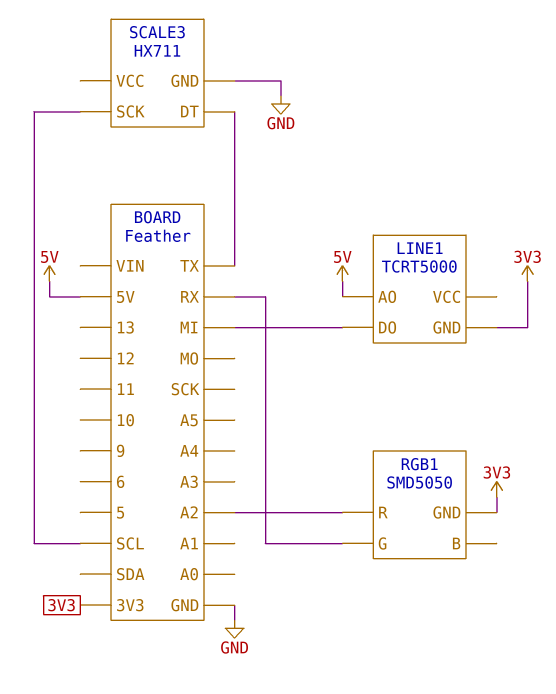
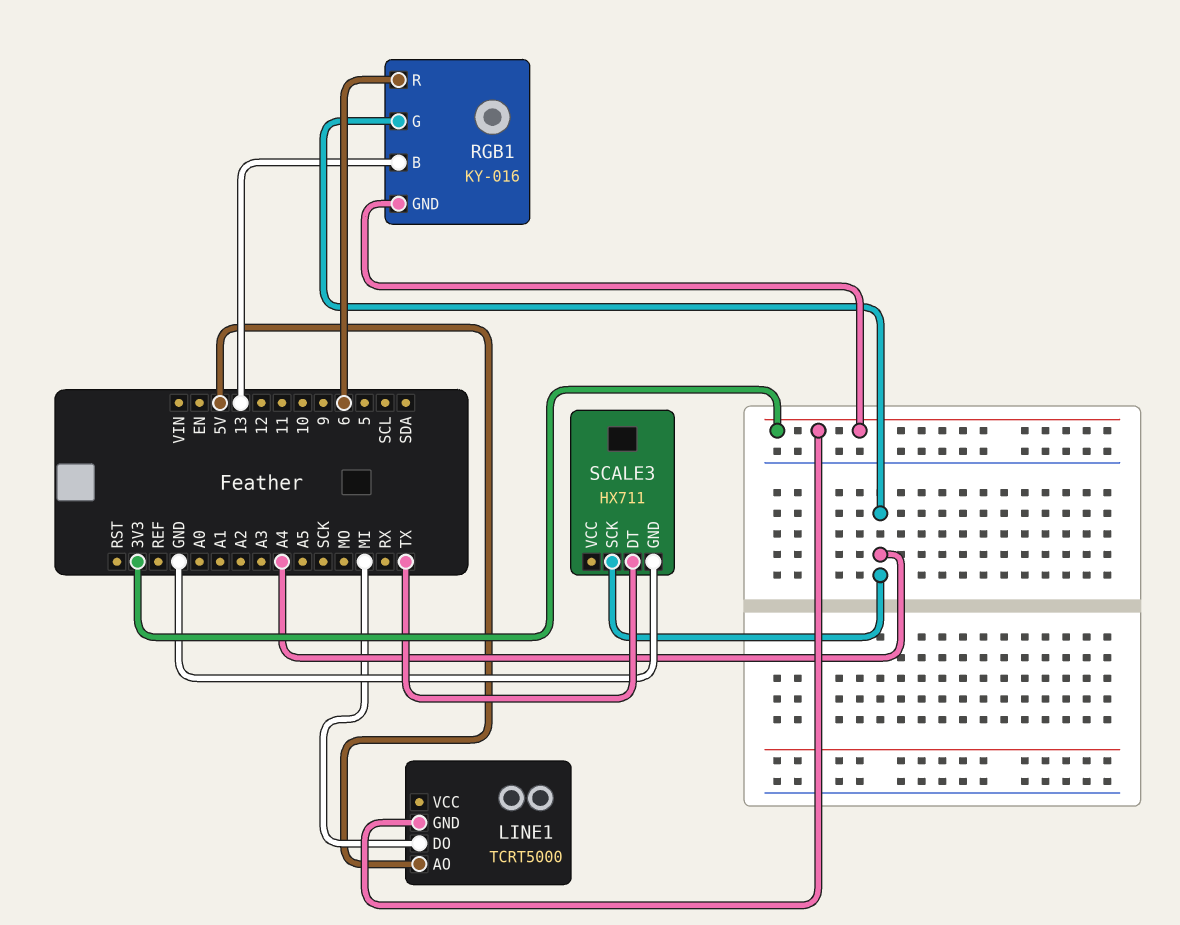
RGB1: SMD5050 -> KY-016
RGB1 pin B: none -> 13
RGB1 pin G: RX -> A4
RGB1 pin R: A2 -> 6
SCALE3 pin SCK: SCL -> A4

